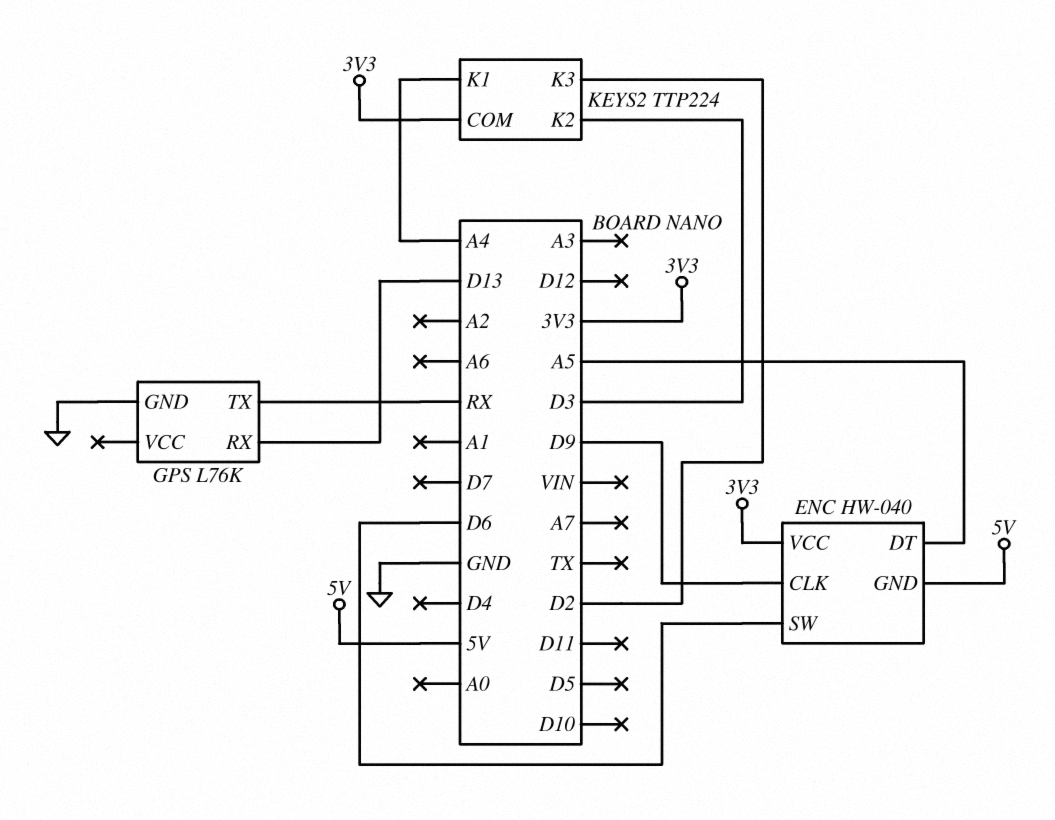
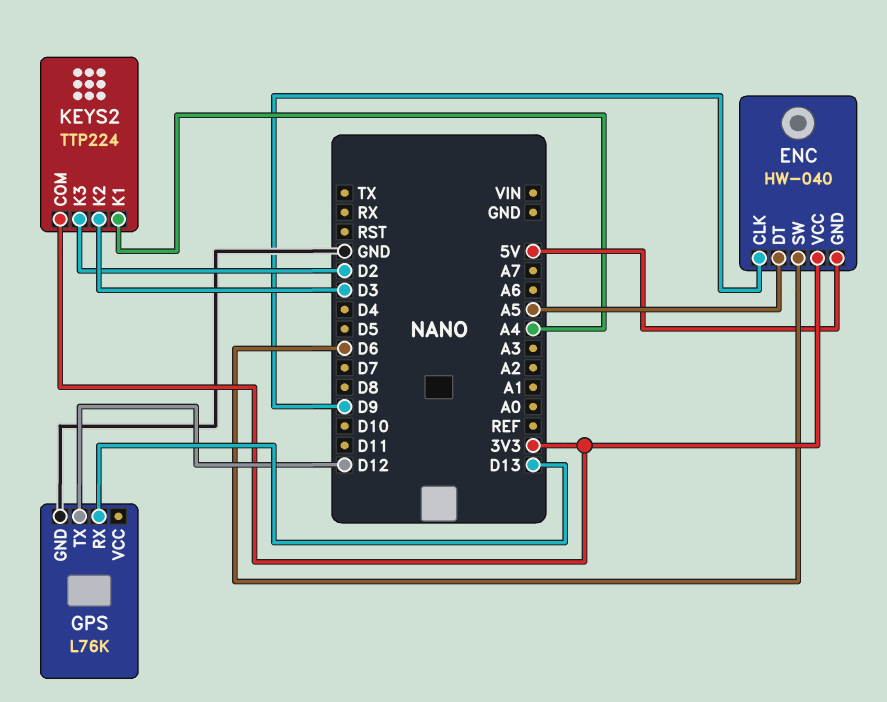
GPS pin TX: RX -> D12

